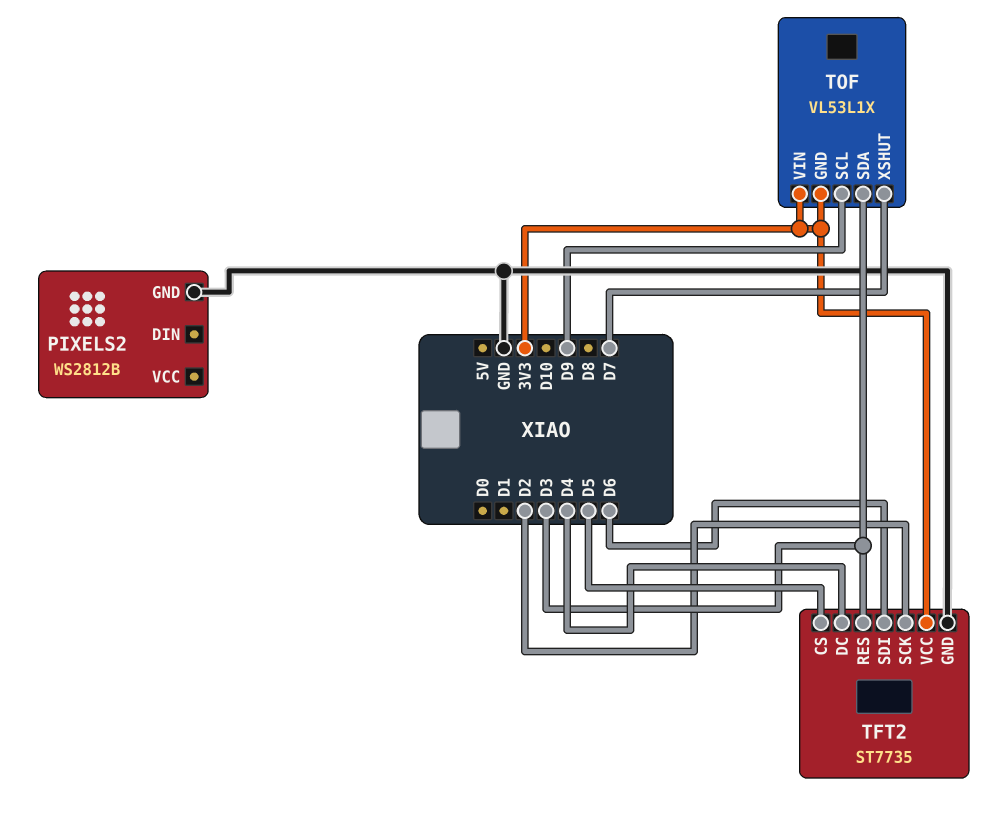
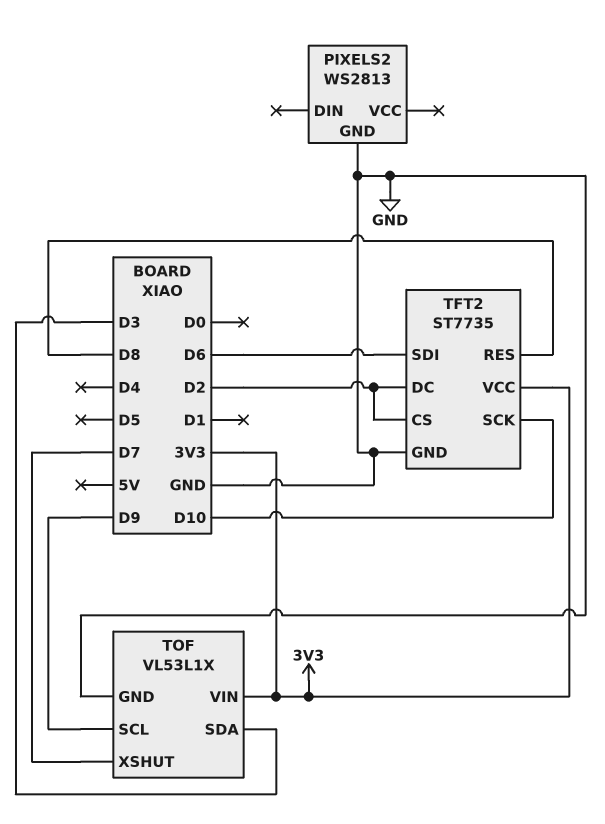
PIXELS2: WS2812B -> WS2813
TFT2 pin CS: D5 -> D2
TFT2 pin DC: D4 -> D2
TFT2 pin RES: D3 -> D8
TFT2 pin SCK: D2 -> D10
TOF pin GND: 3V3 -> GND

